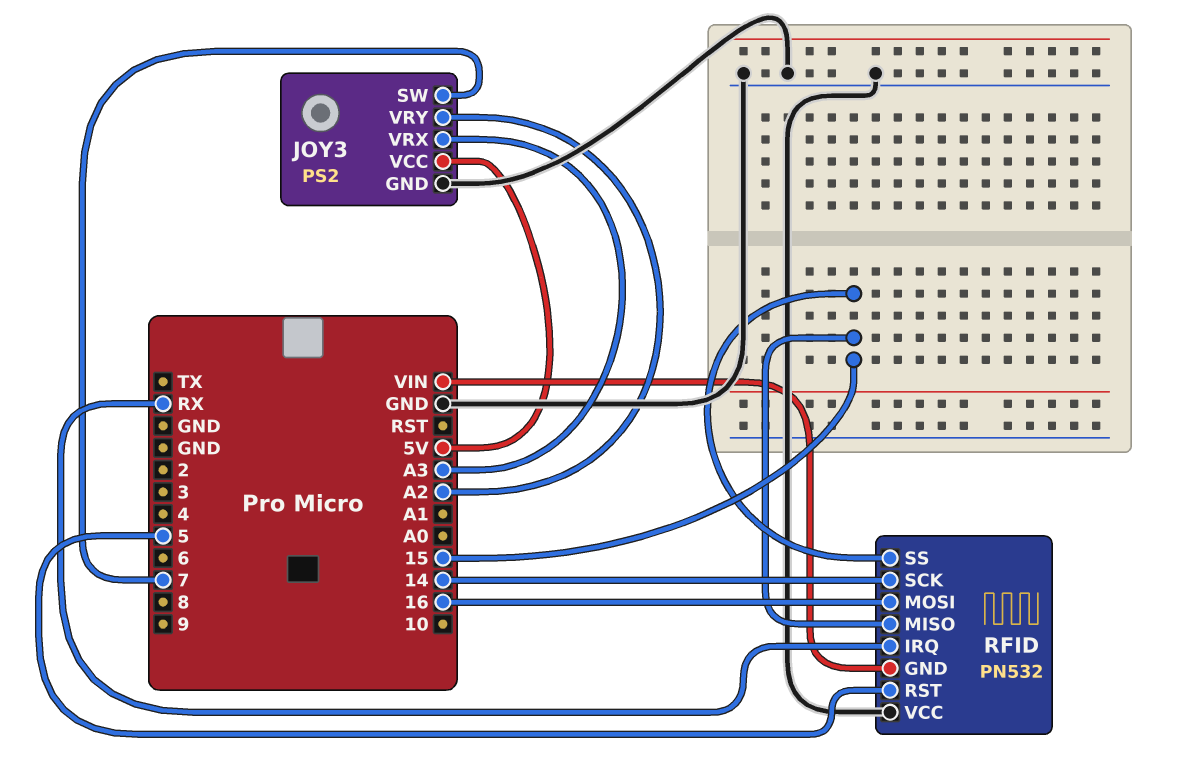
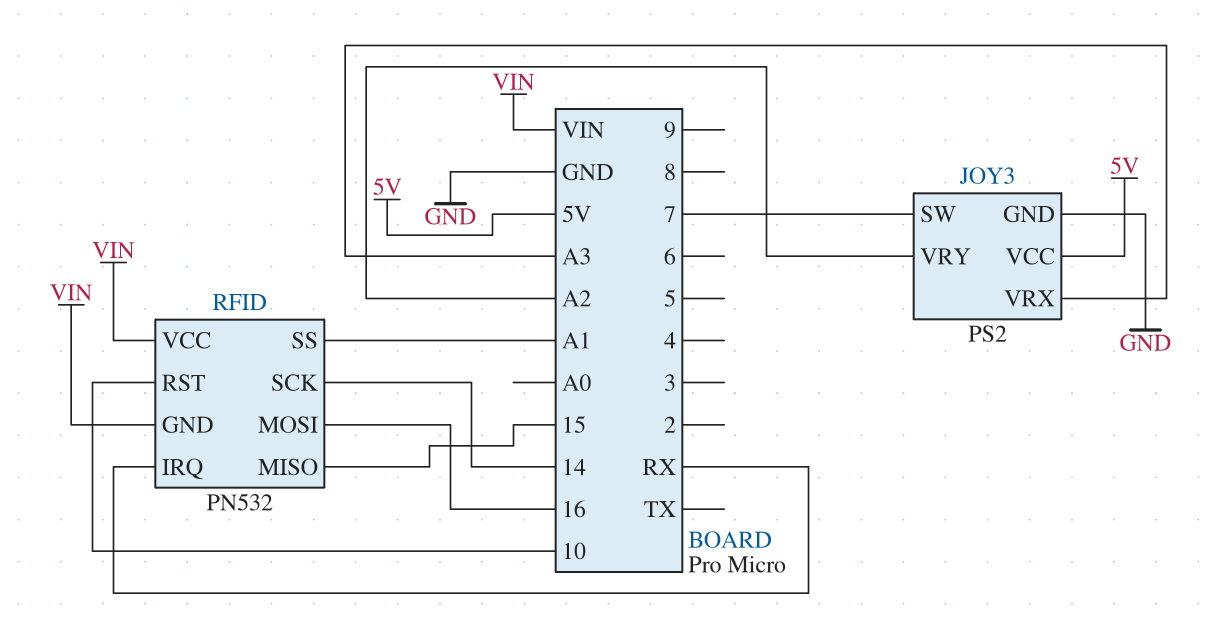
RFID pin RST: 5 -> 10
RFID pin SS: 15 -> A1
RFID pin VCC: GND -> VIN

